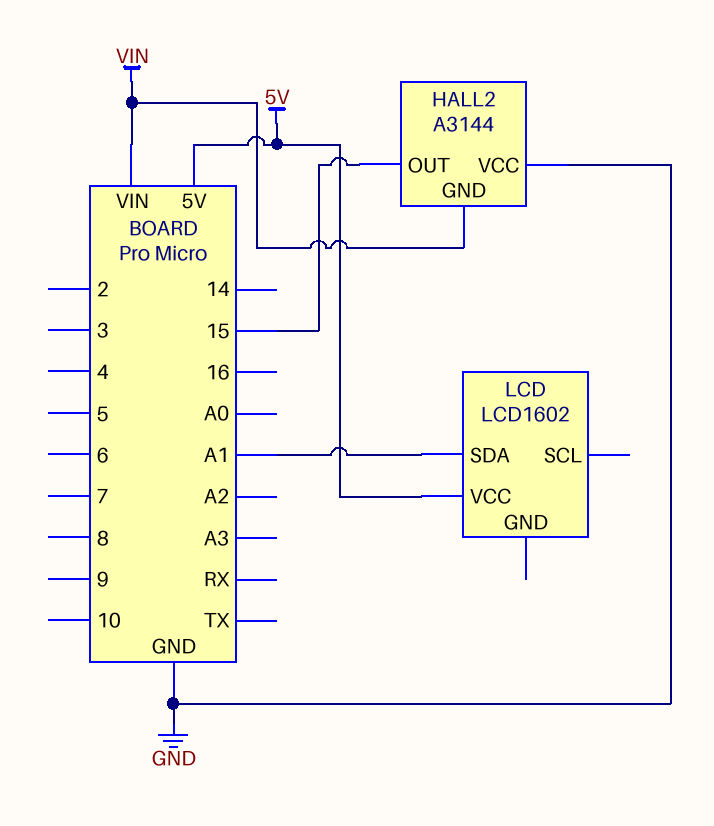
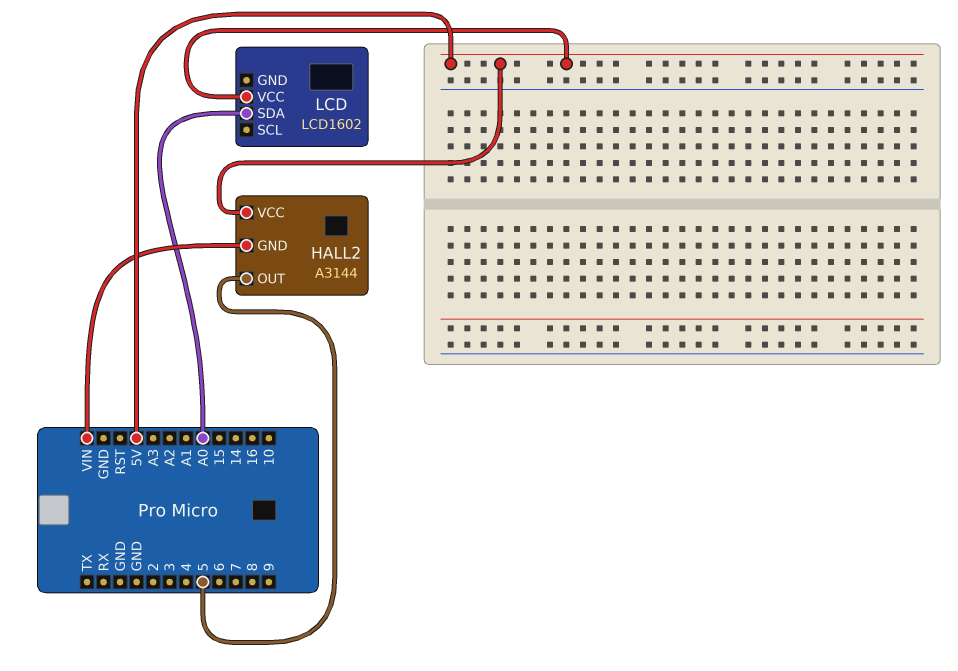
HALL2 pin OUT: 15 -> 5
HALL2 pin VCC: GND -> 5V
LCD pin SDA: A1 -> A0

